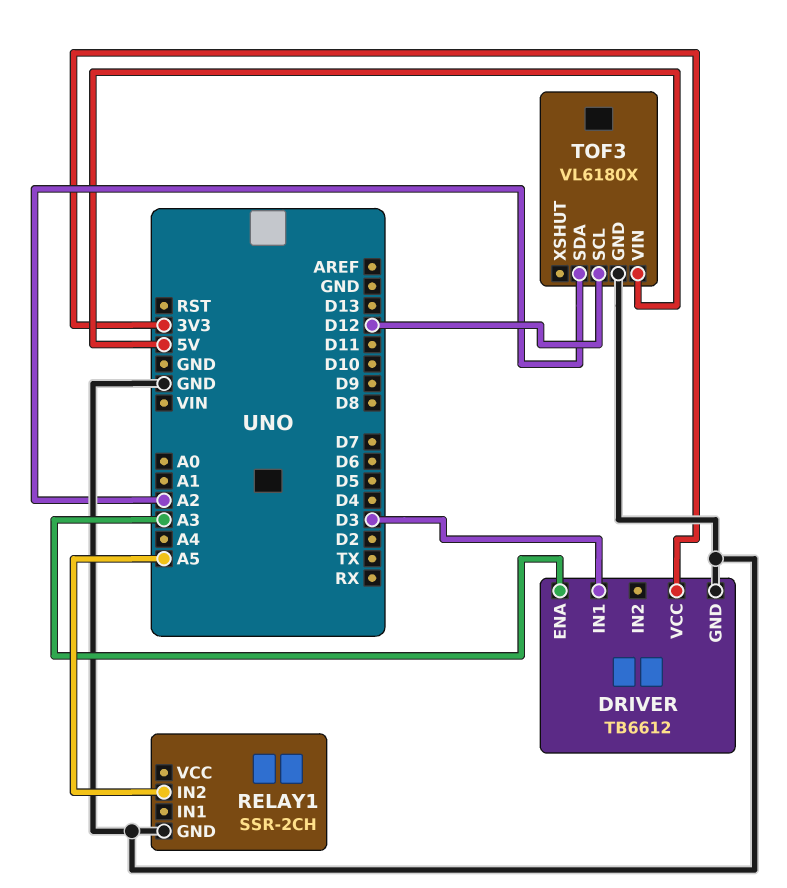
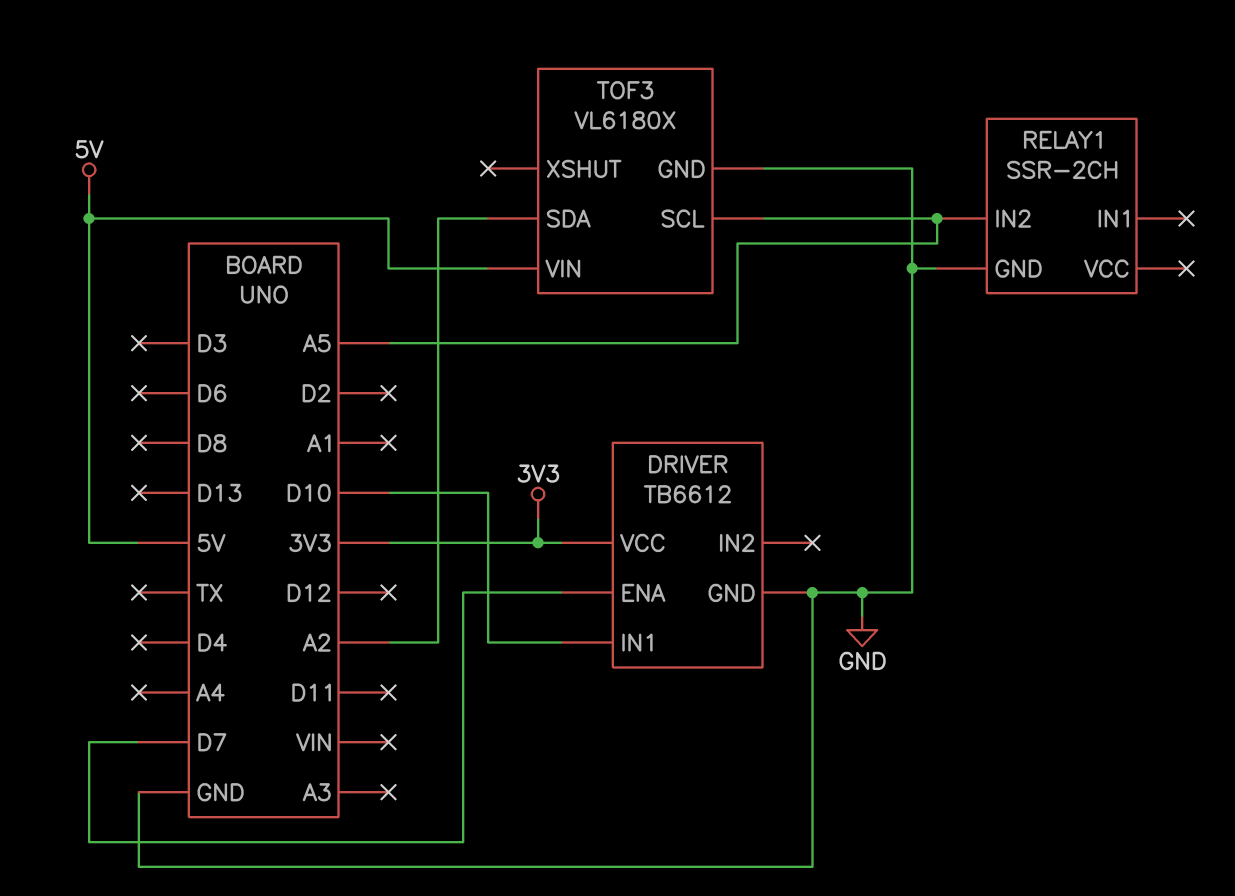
DRIVER pin ENA: A3 -> D7
DRIVER pin IN1: D3 -> D10
TOF3 pin SCL: D12 -> A5

